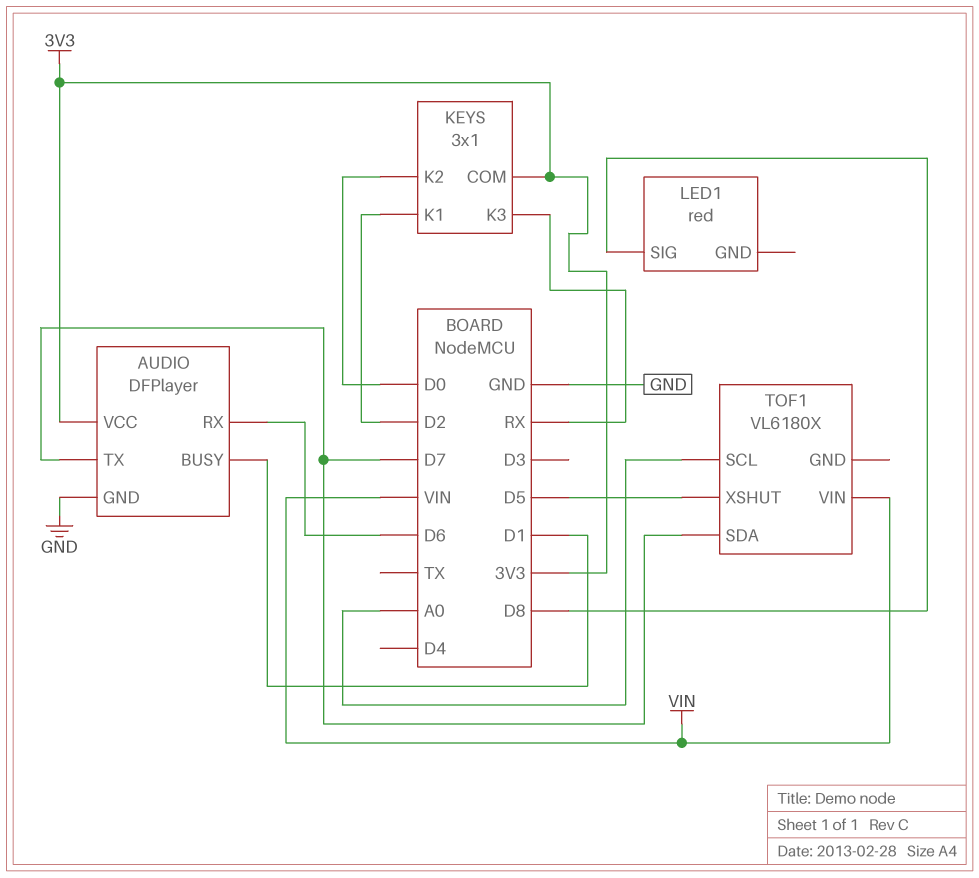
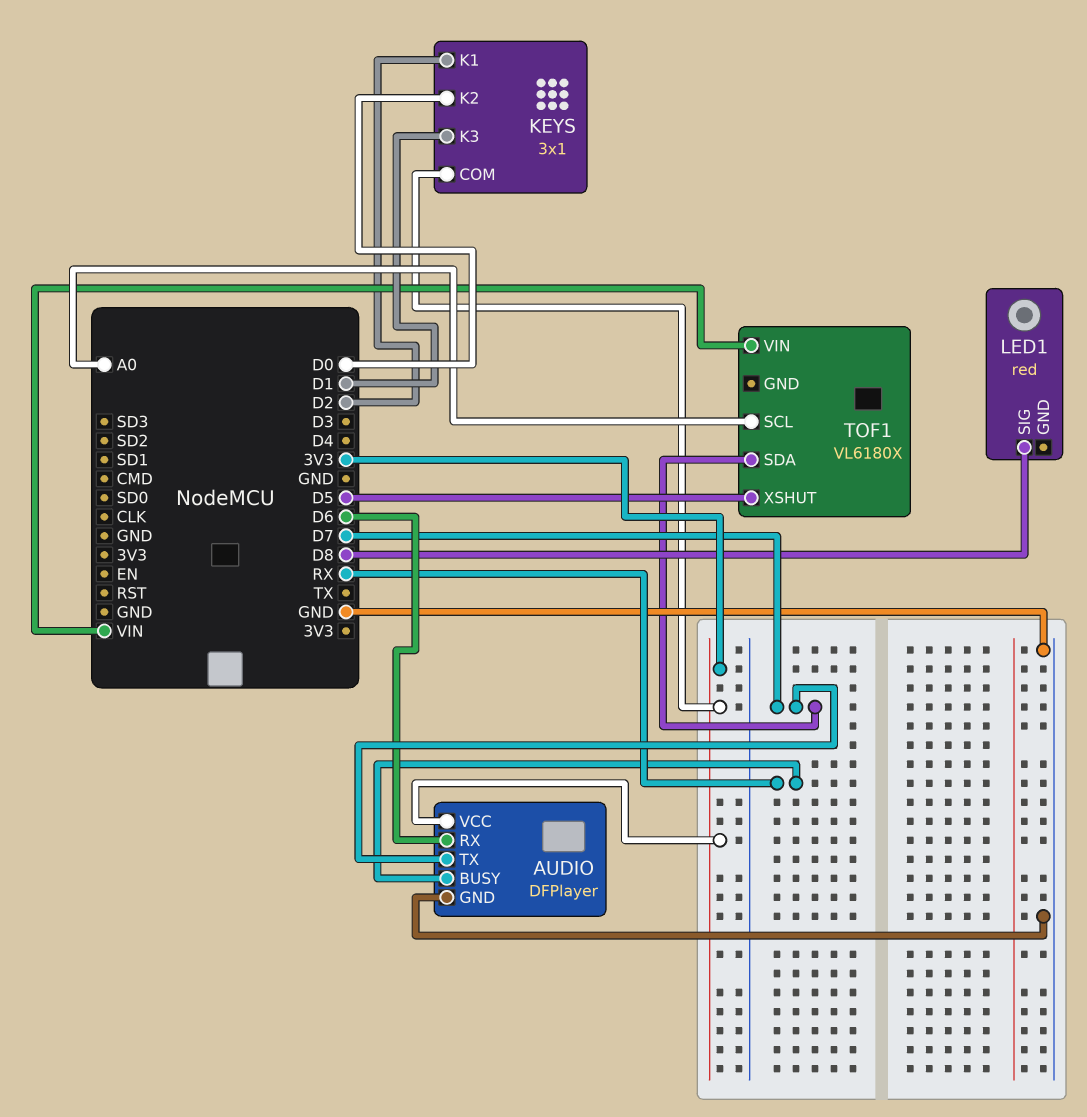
AUDIO pin BUSY: D1 -> RX
KEYS pin K3: RX -> D1

